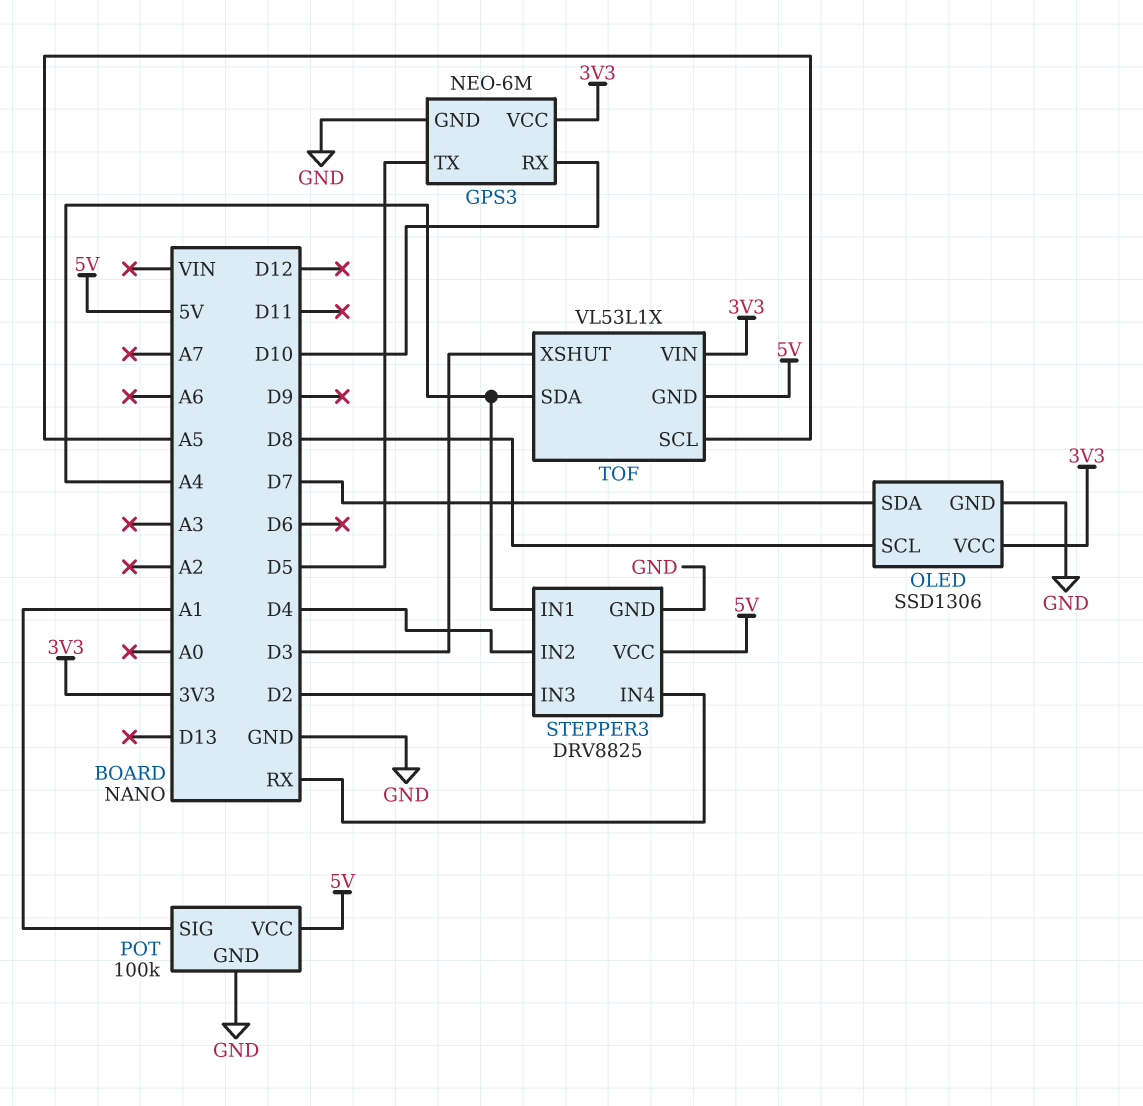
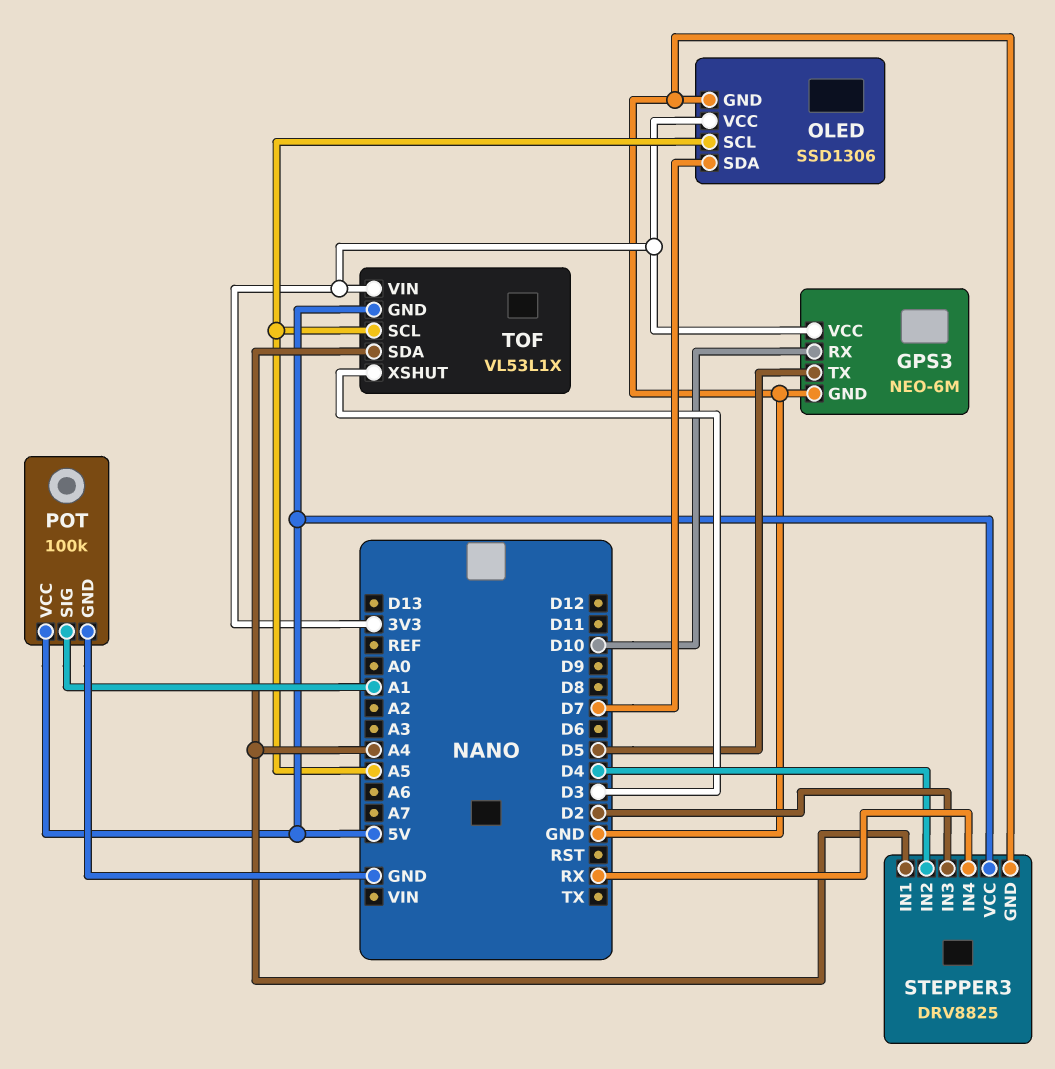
OLED pin SCL: D8 -> A5

